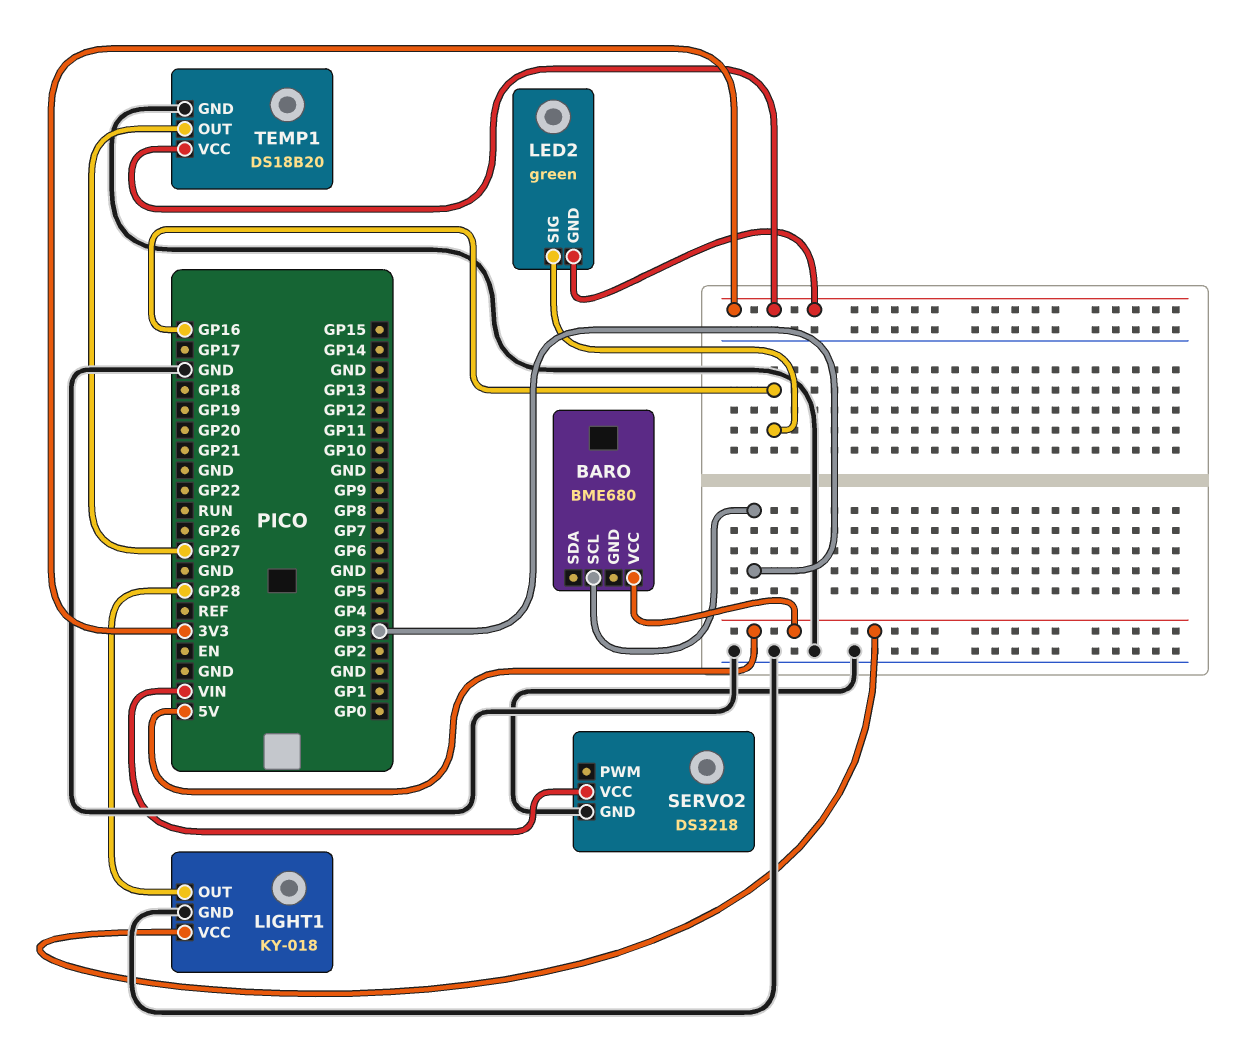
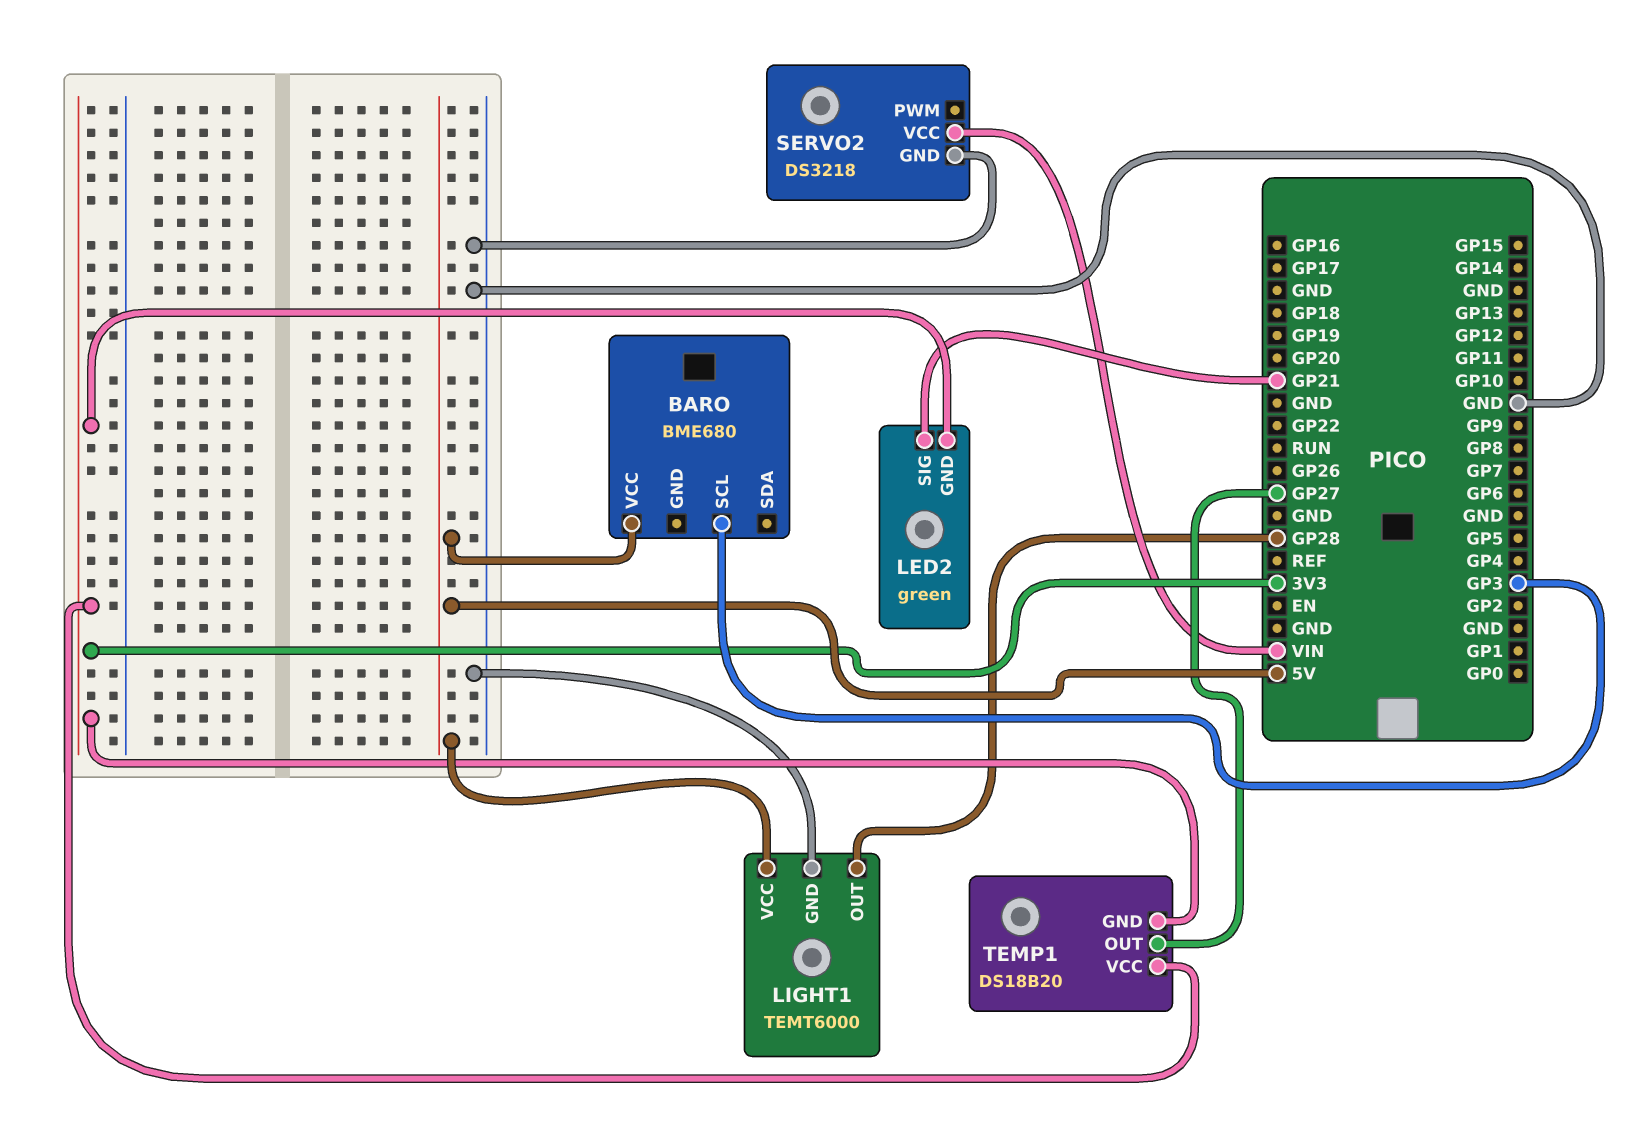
LED2 pin SIG: GP16 -> GP21
LIGHT1: KY-018 -> TEMT6000
TEMP1 pin GND: GND -> 3V3

